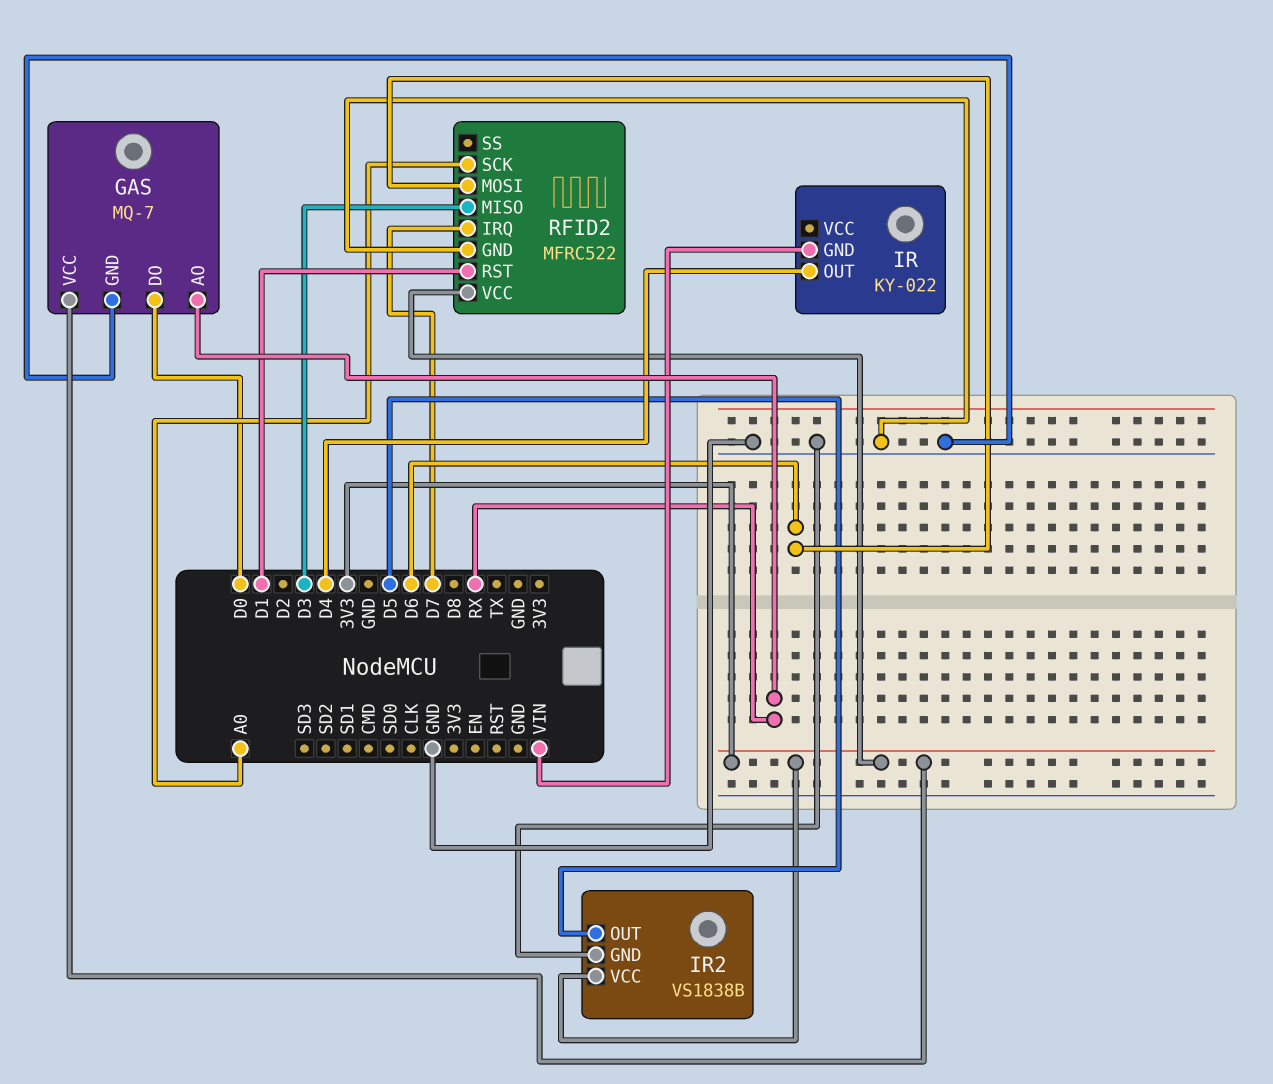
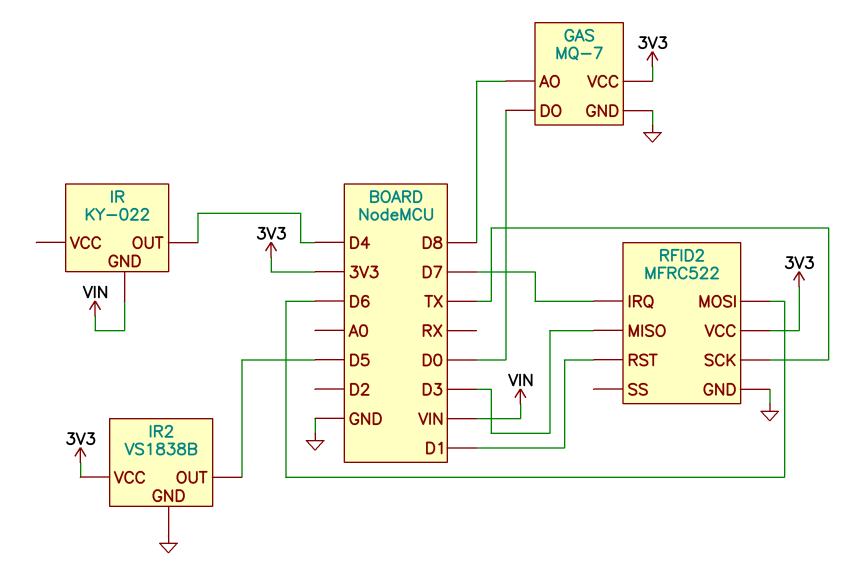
GAS pin AO: RX -> D8
RFID2 pin SCK: A0 -> TX

